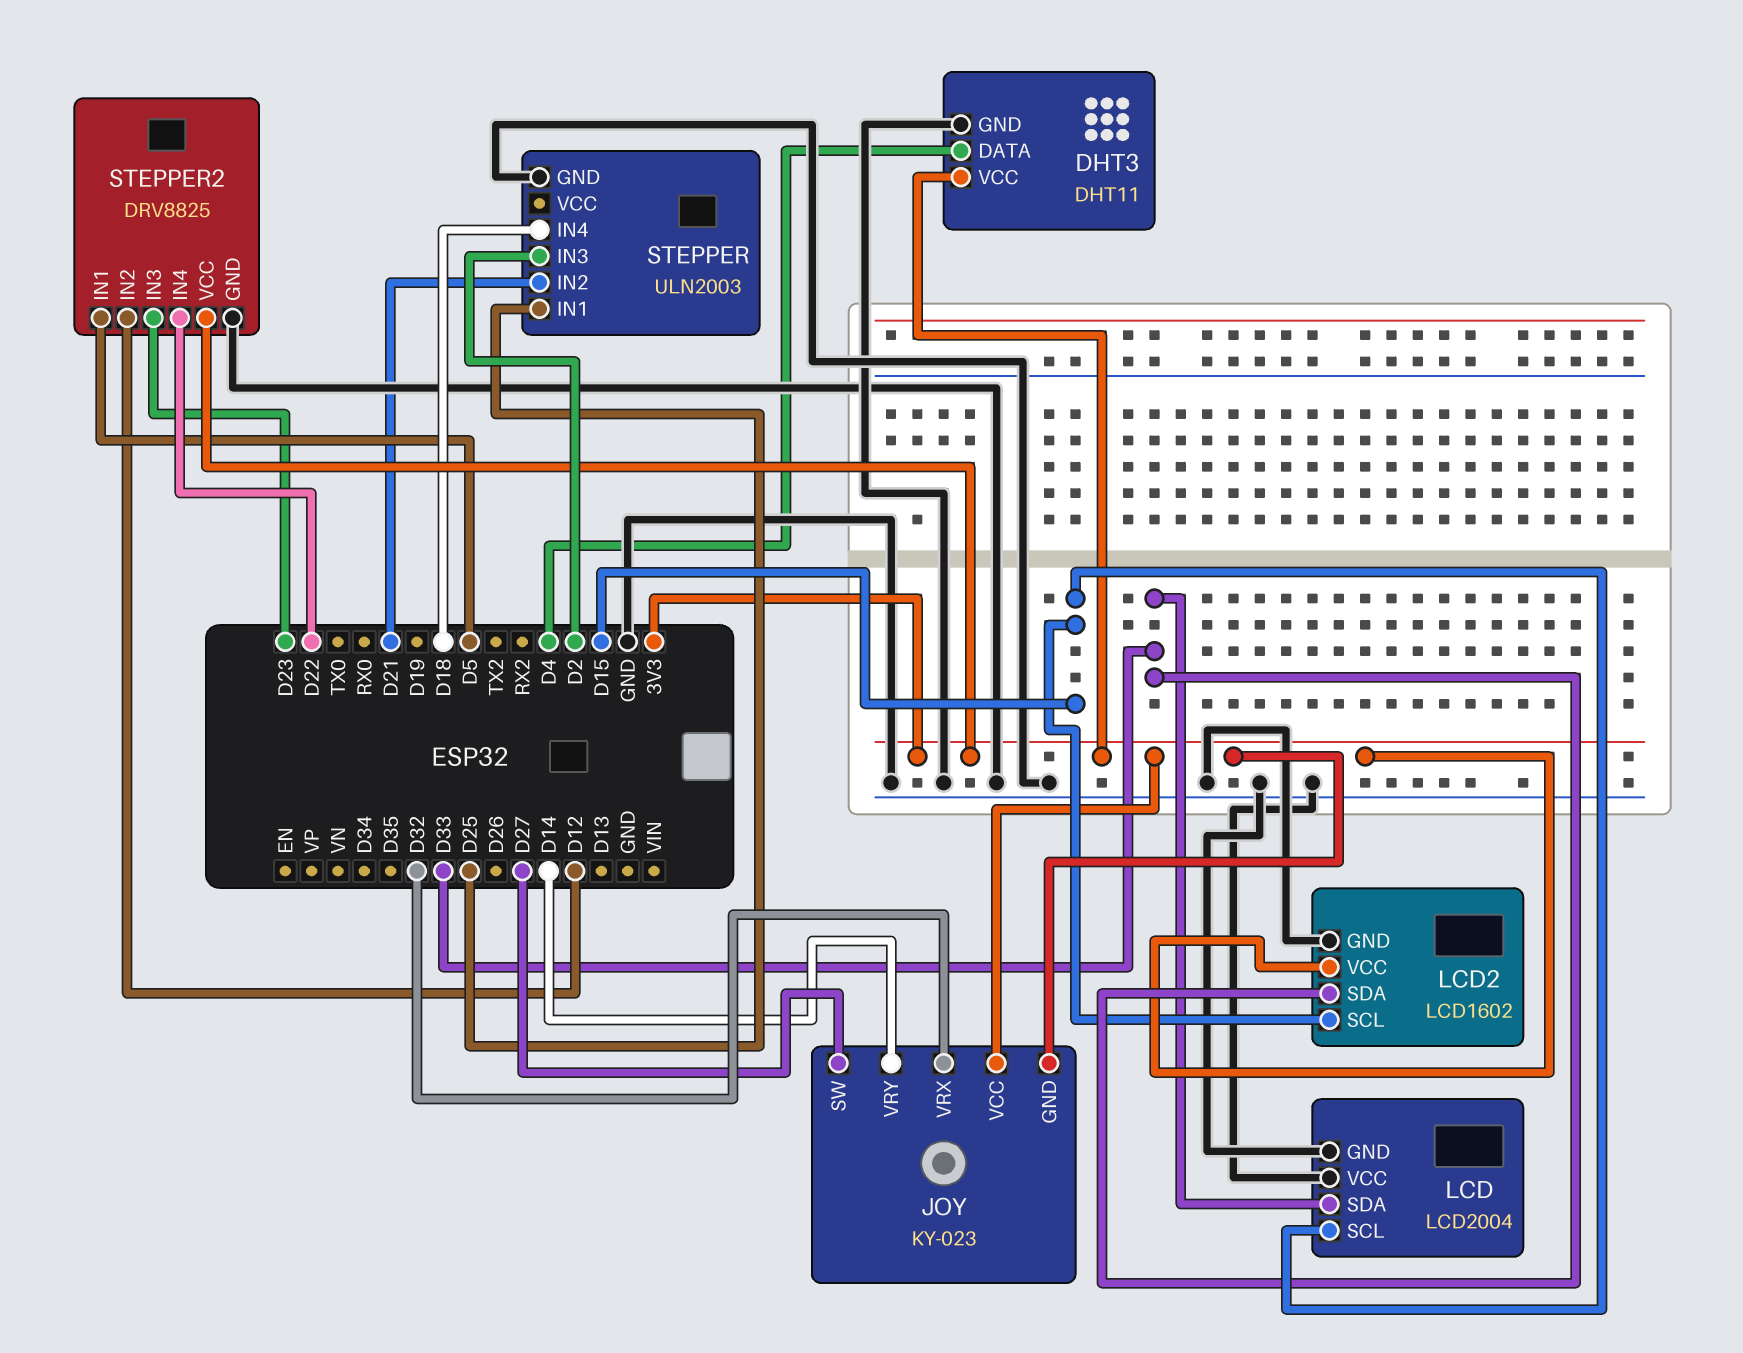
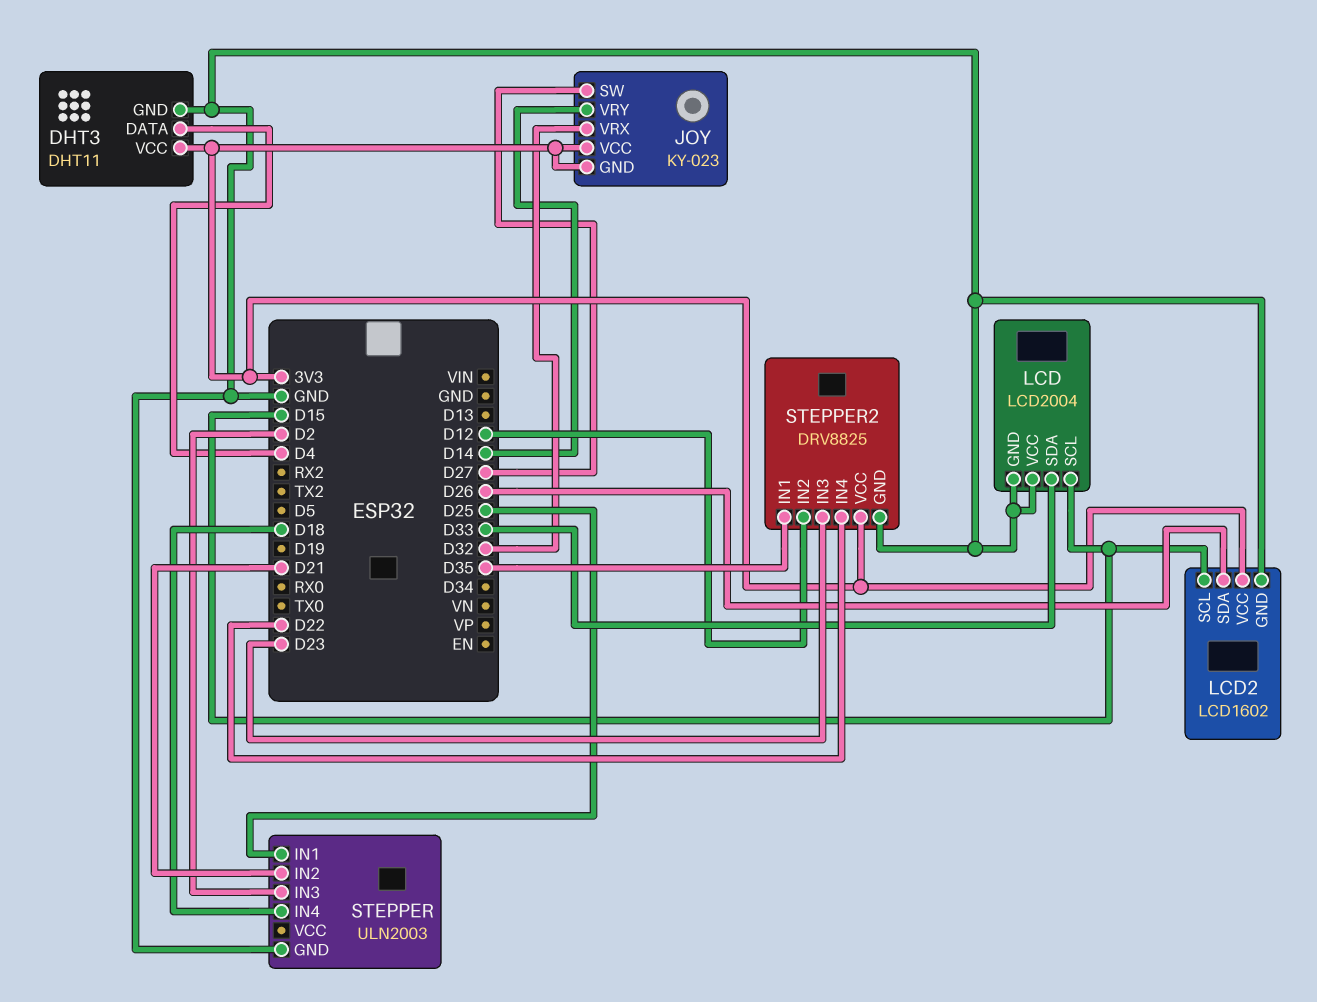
LCD2 pin SDA: D33 -> D26
STEPPER2 pin IN1: D5 -> D35

